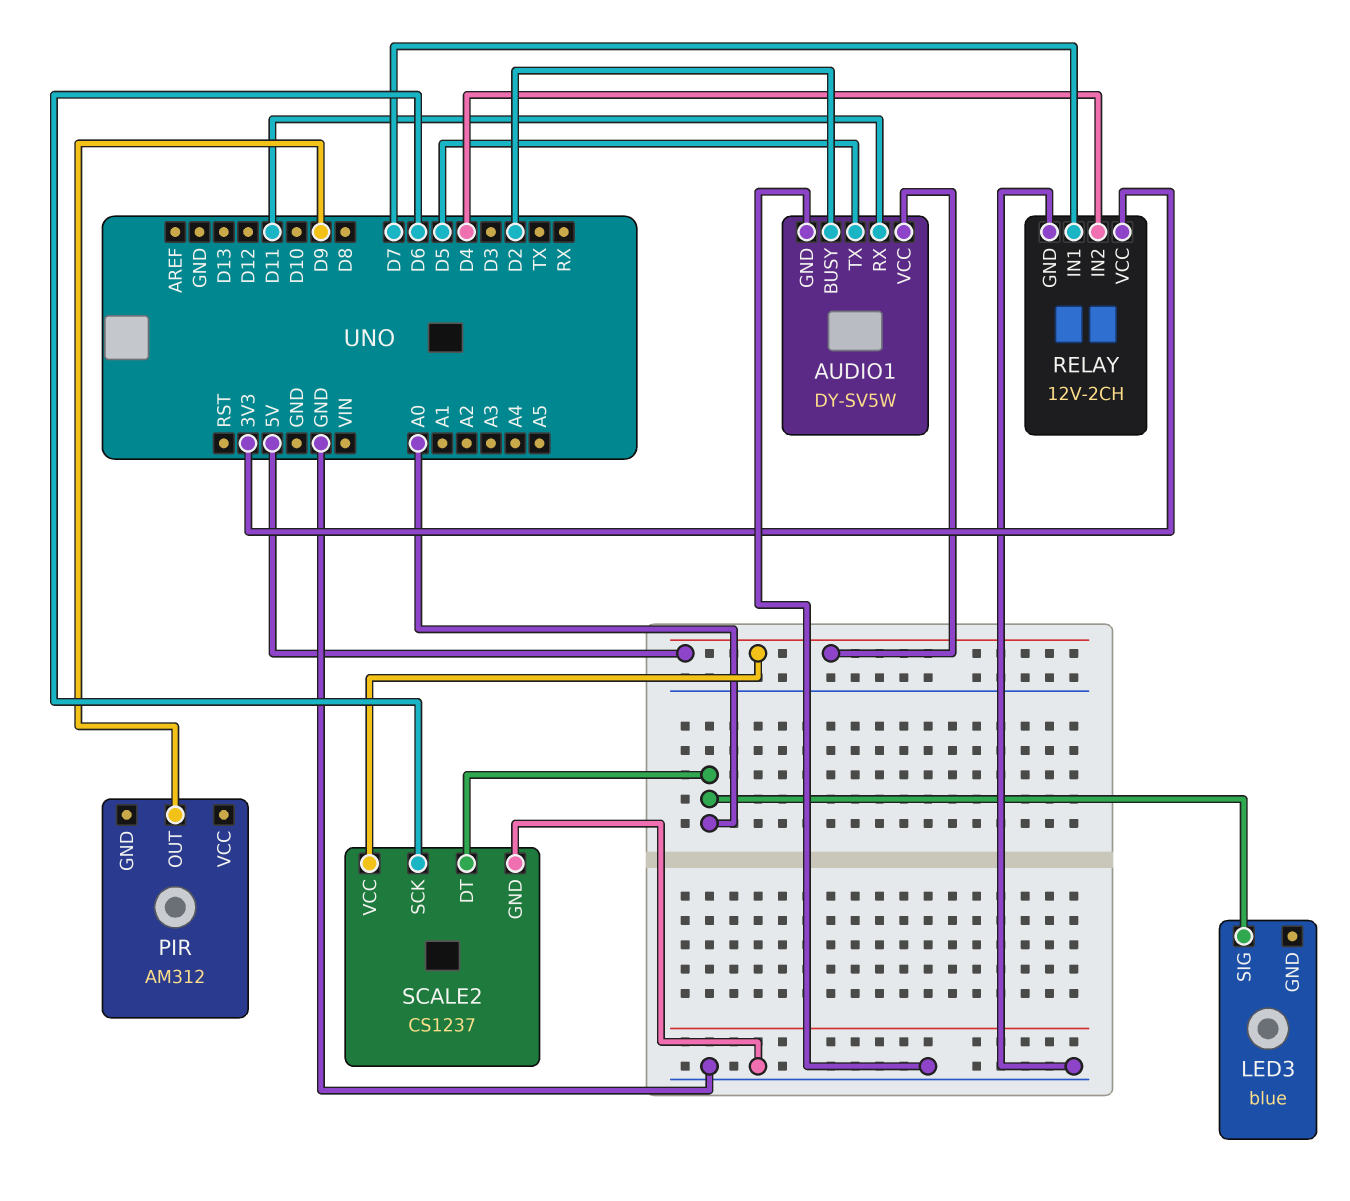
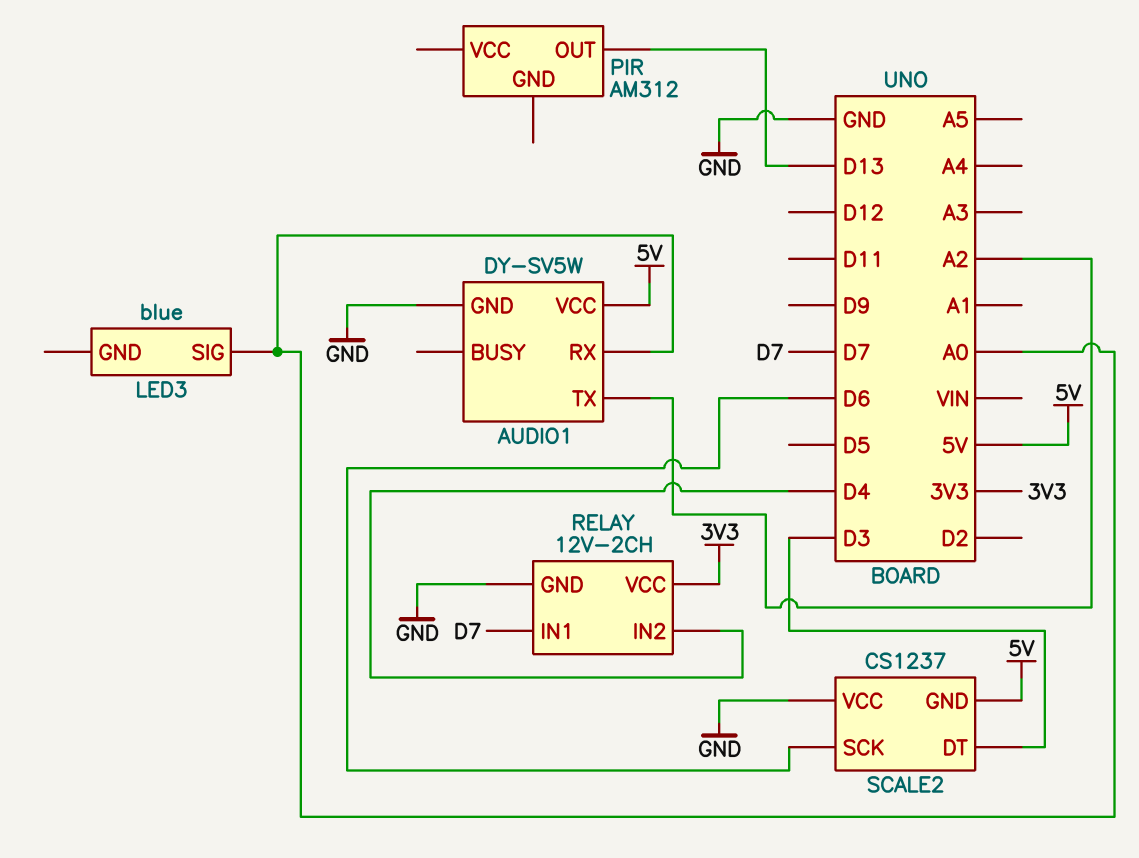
AUDIO1 pin BUSY: D2 -> none
AUDIO1 pin RX: D11 -> A0
AUDIO1 pin TX: D5 -> A2
PIR pin OUT: D9 -> D13
SCALE2 pin DT: A0 -> D3
SCALE2 pin GND: GND -> 5V
SCALE2 pin VCC: 5V -> GND

